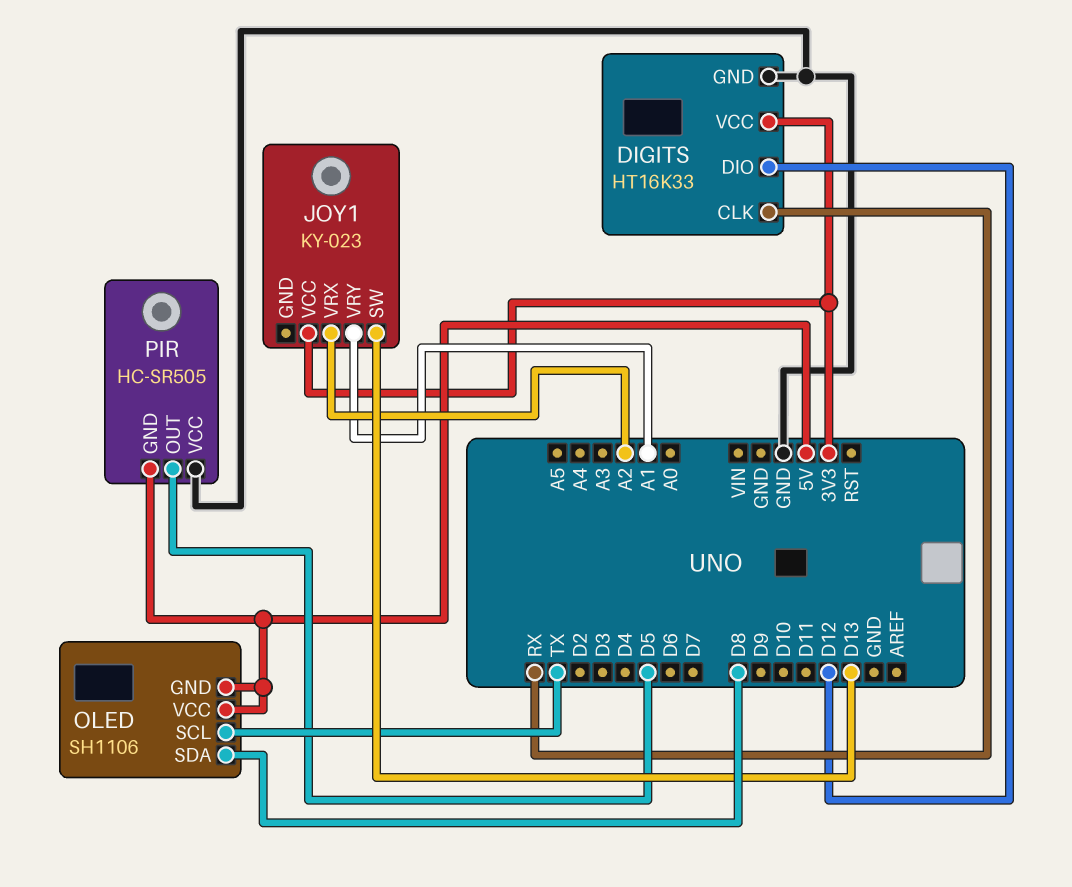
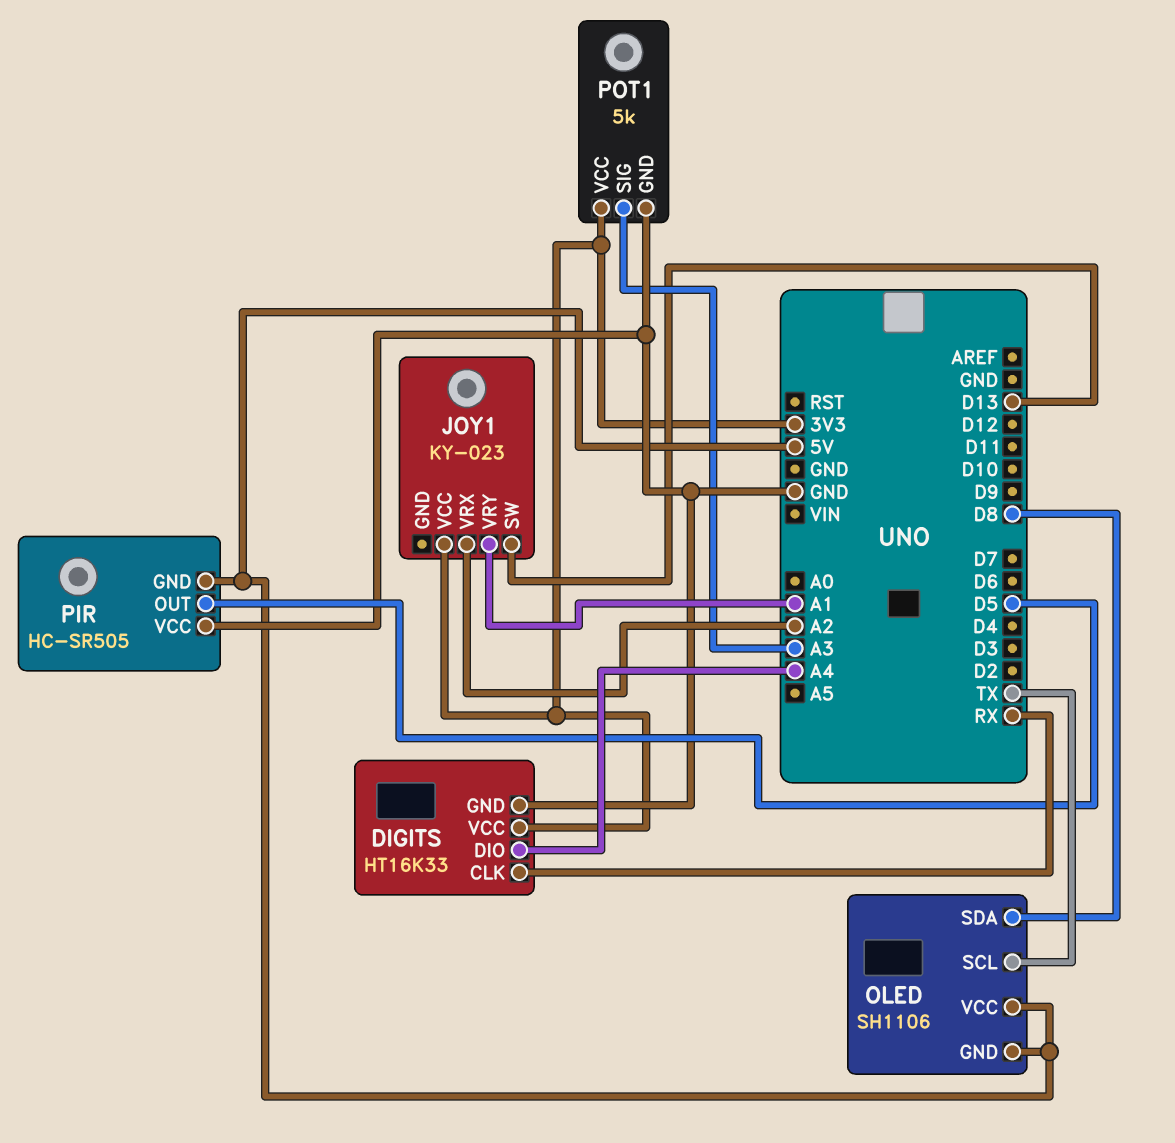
DIGITS pin DIO: D12 -> A4
POT1: none -> 5k
POT1 pin GND: none -> GND
POT1 pin SIG: none -> A3
POT1 pin VCC: none -> 3V3

